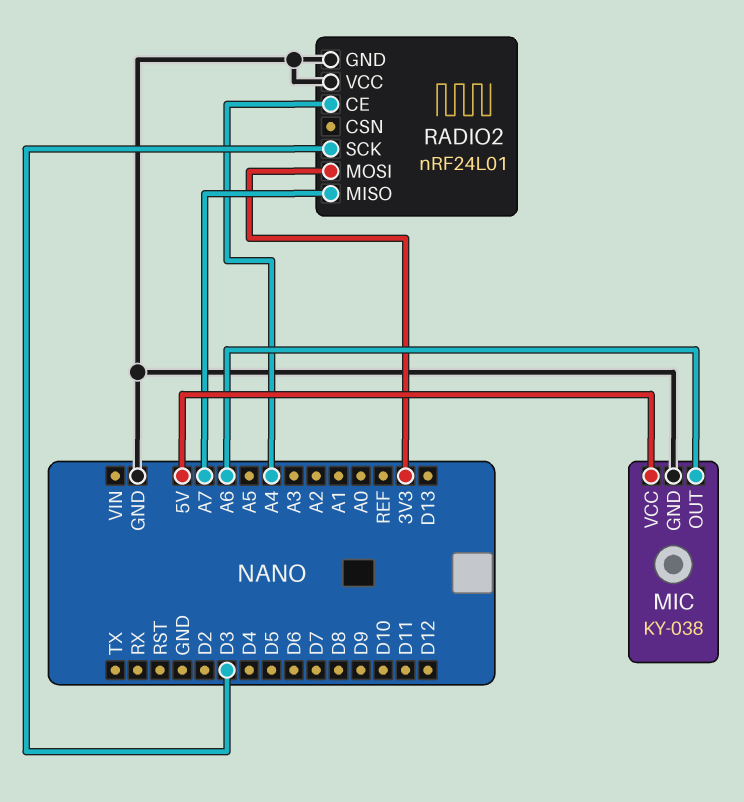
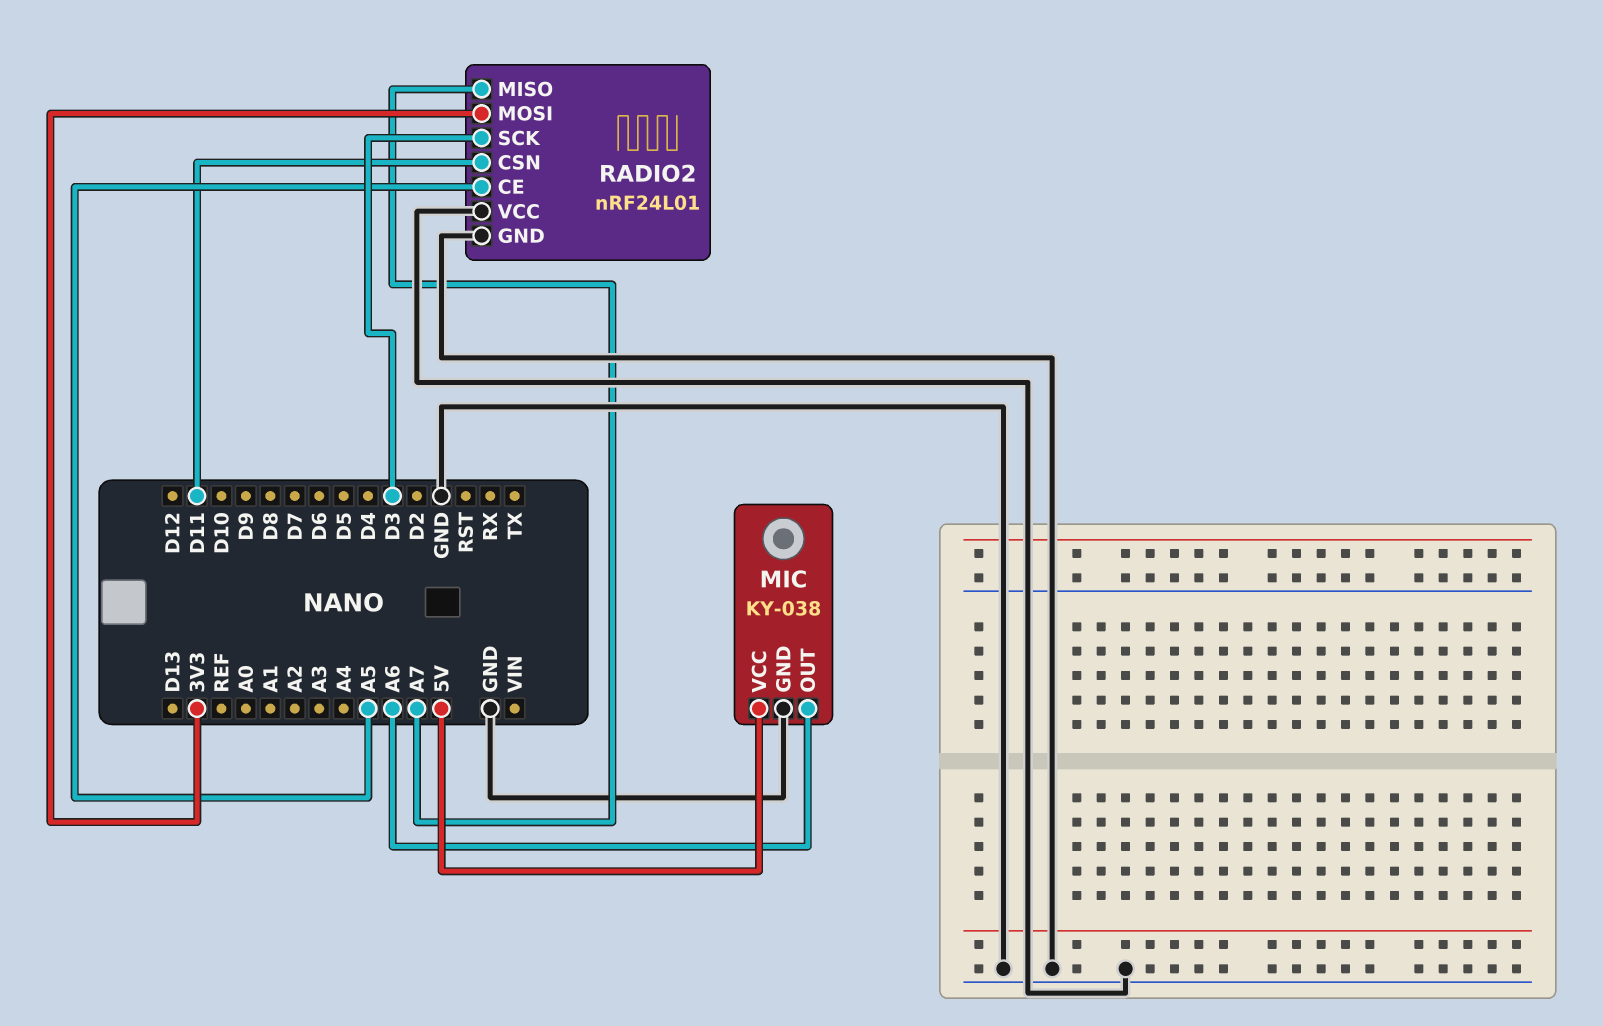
RADIO2 pin CE: A4 -> A5
RADIO2 pin CSN: none -> D11

